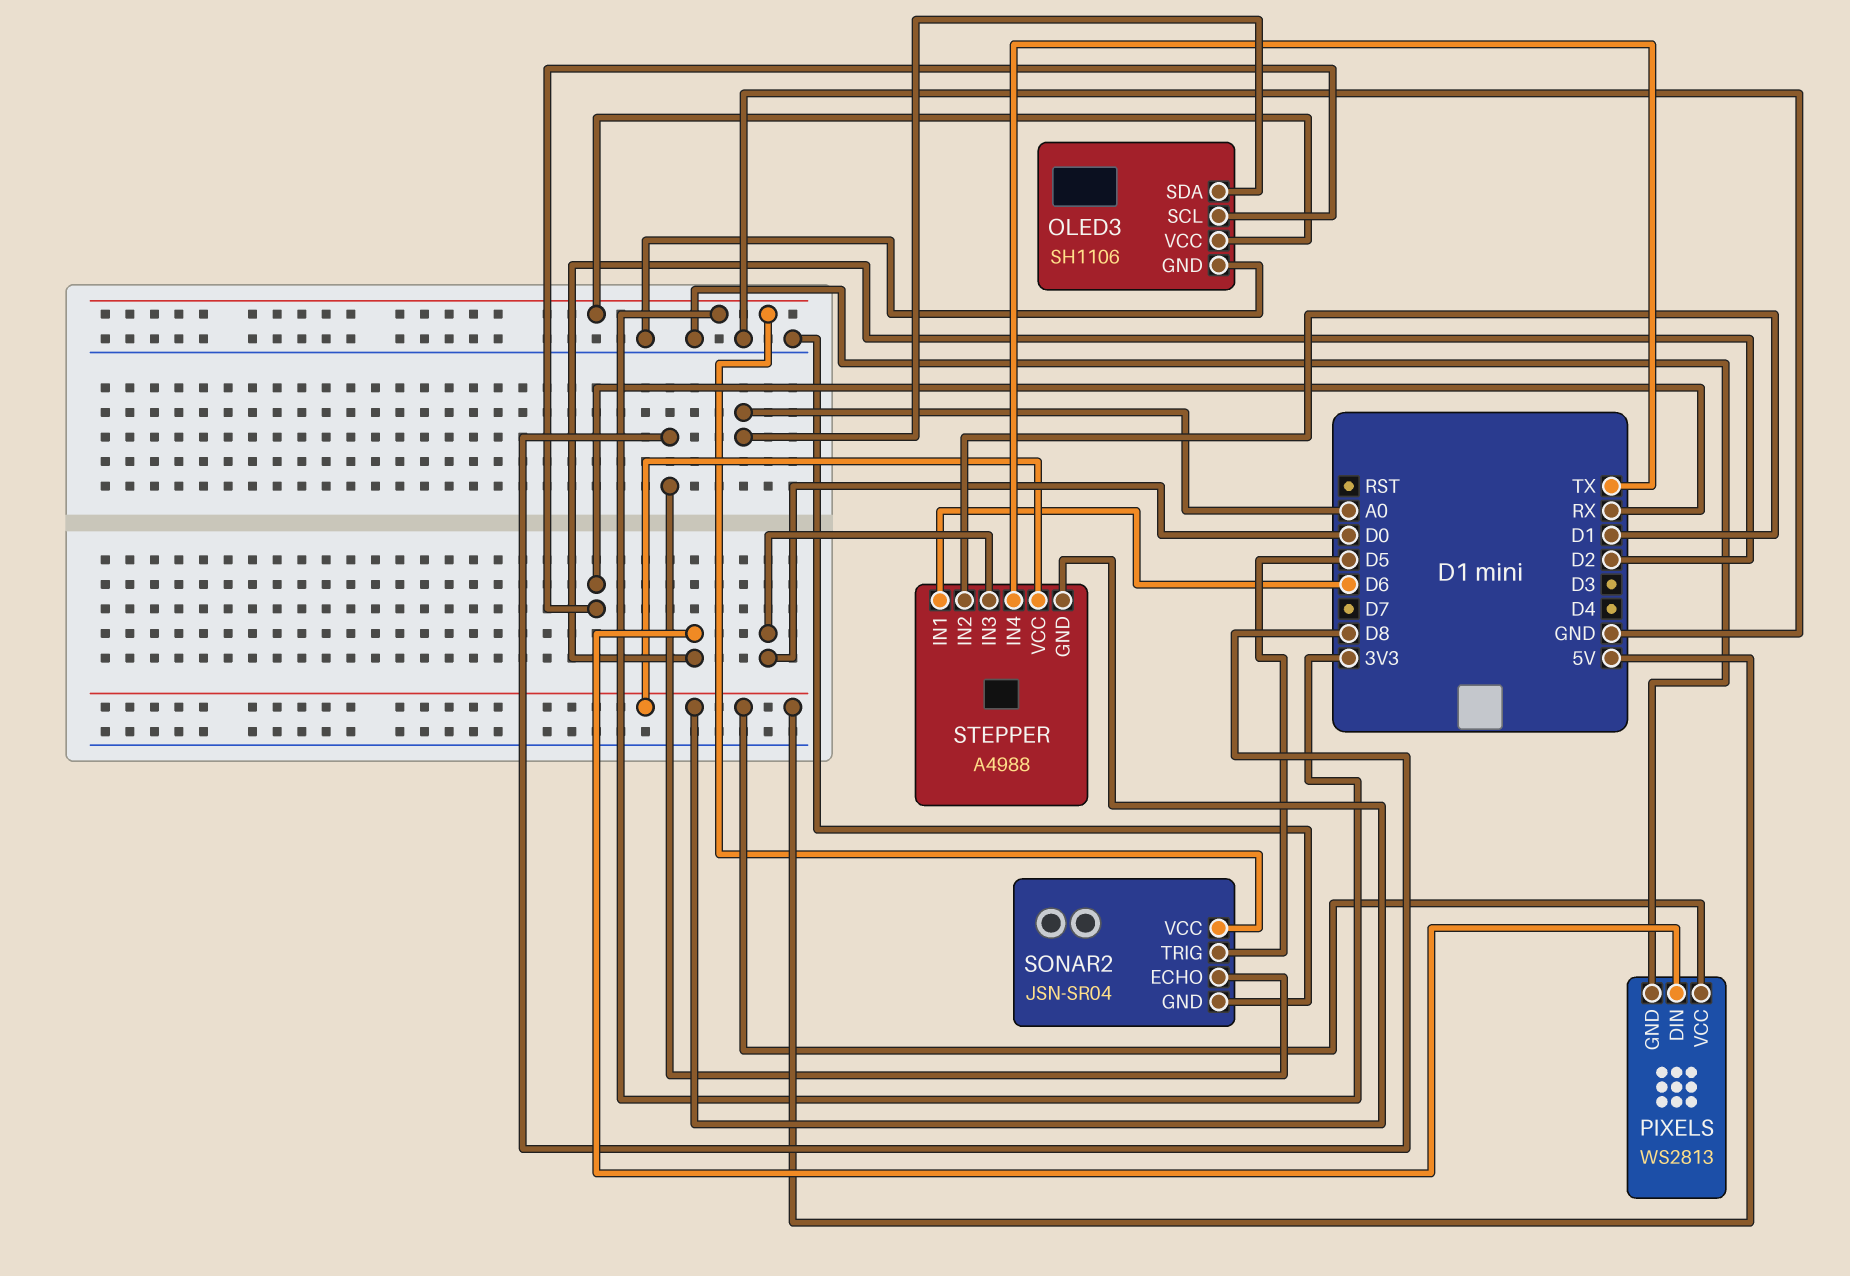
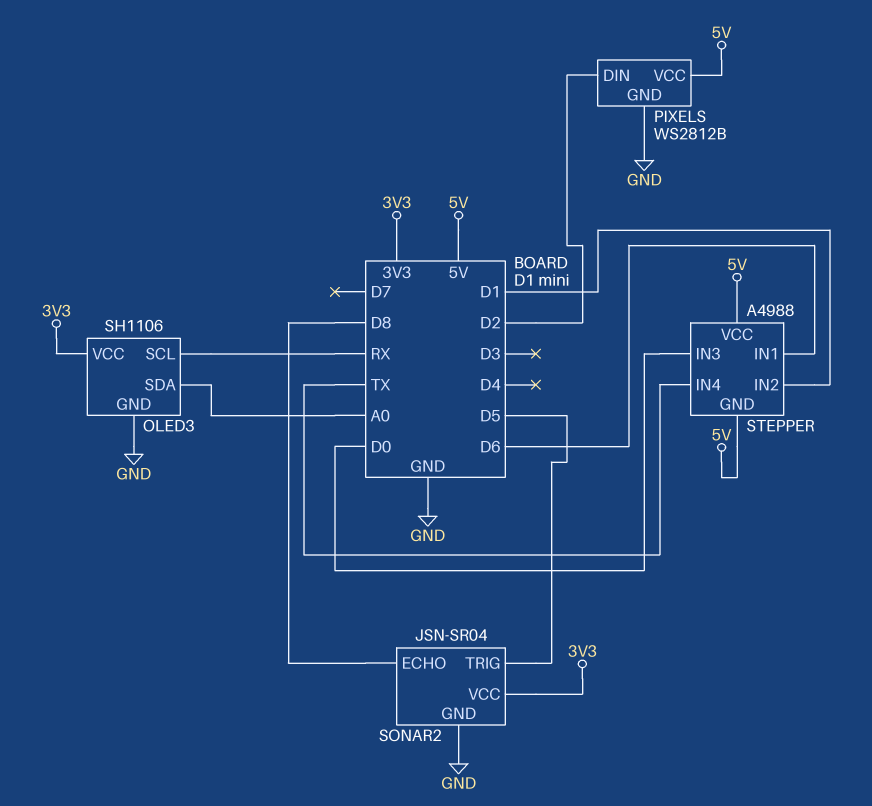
PIXELS: WS2813 -> WS2812B

